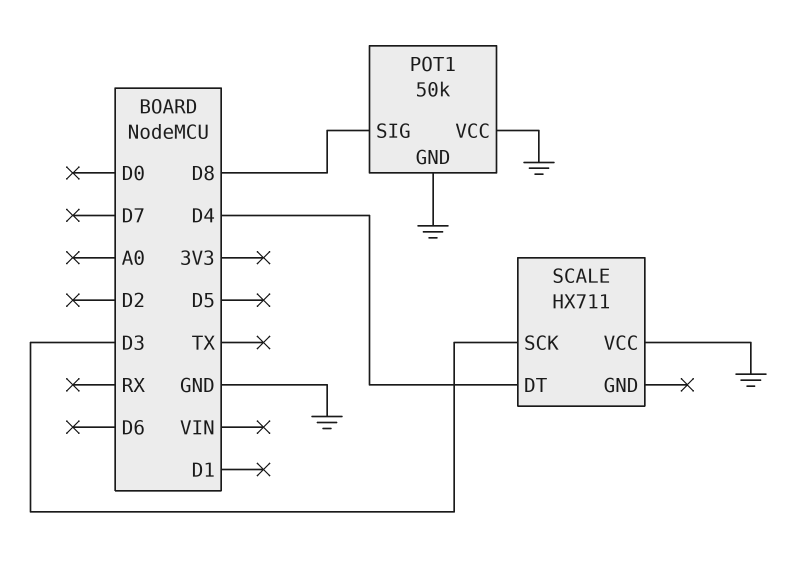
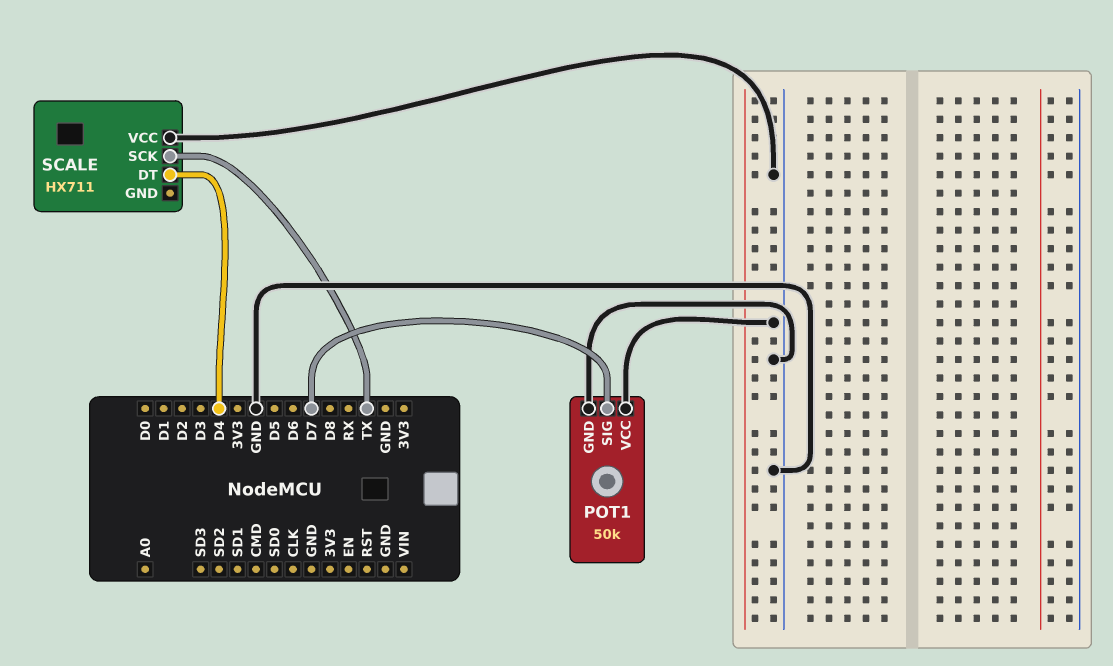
POT1 pin SIG: D8 -> D7
SCALE pin SCK: D3 -> TX

